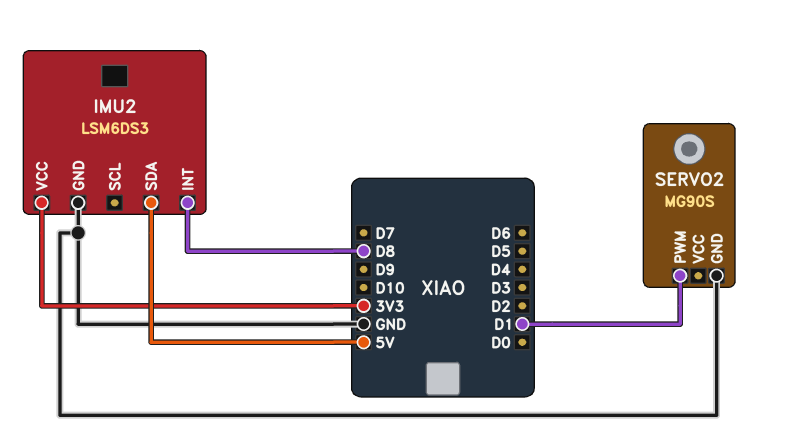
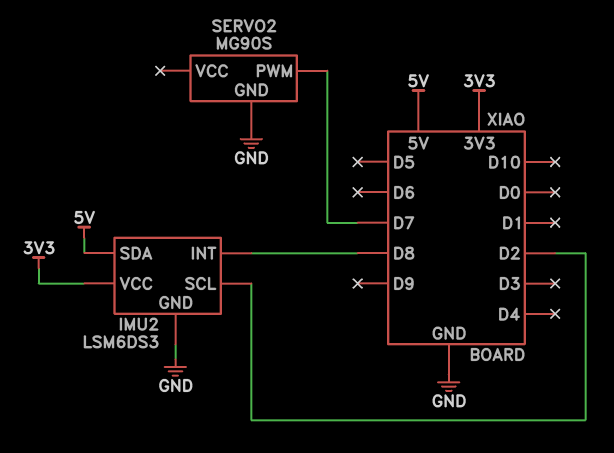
IMU2 pin SCL: none -> D2
SERVO2 pin PWM: D1 -> D7

